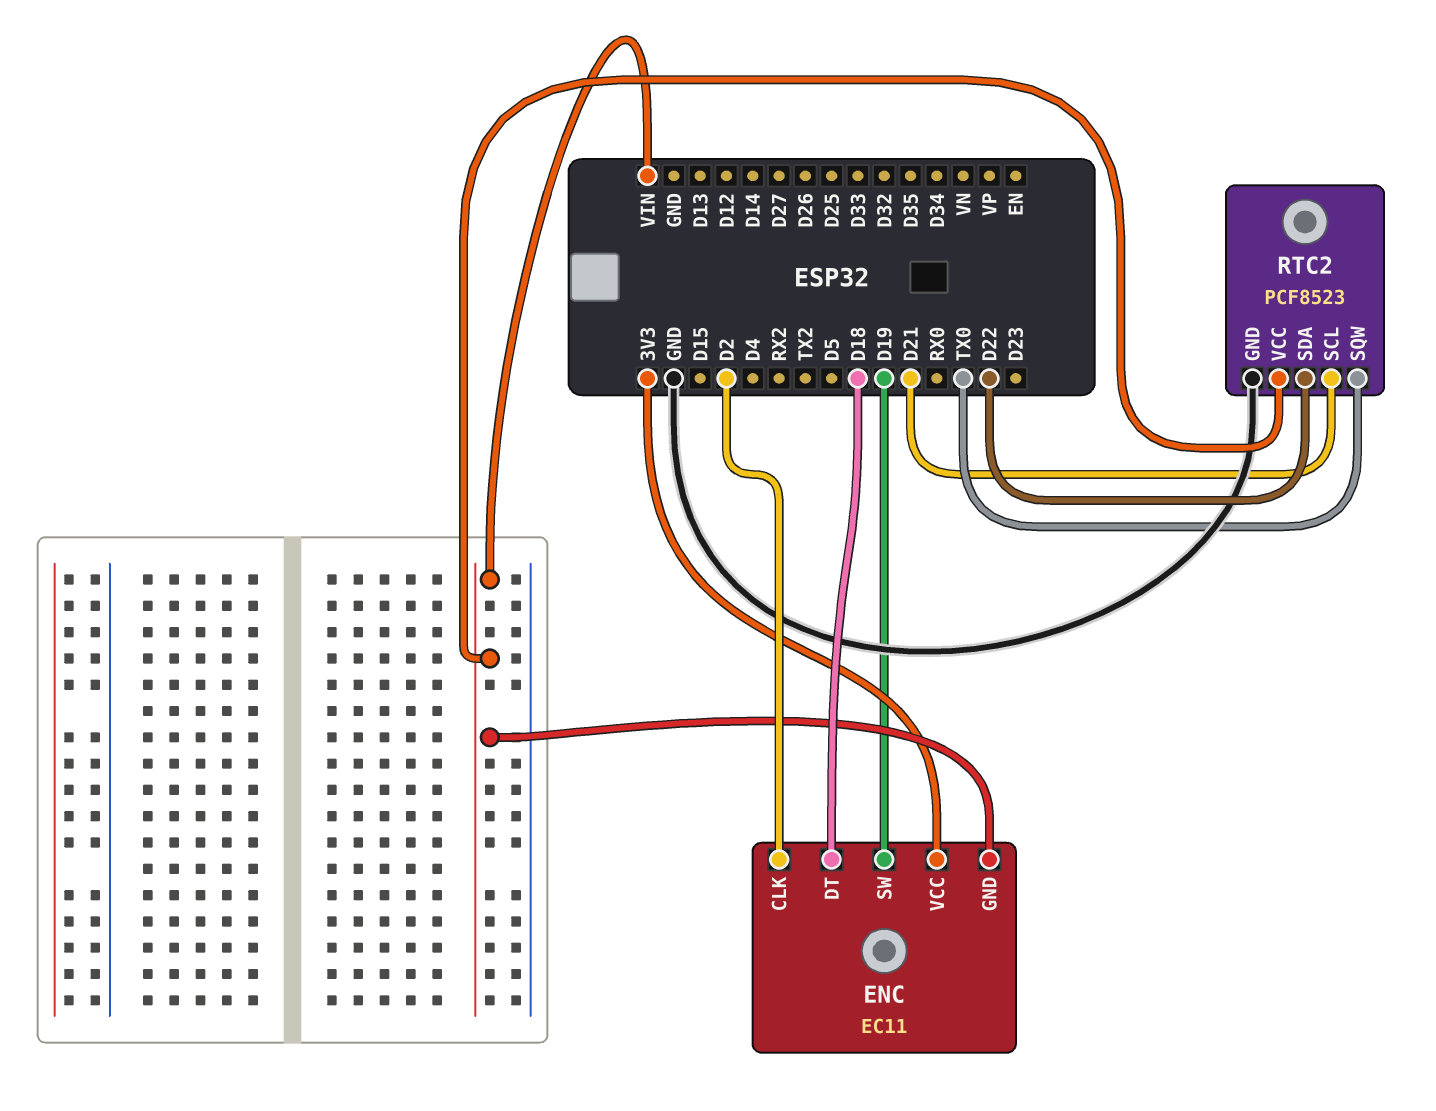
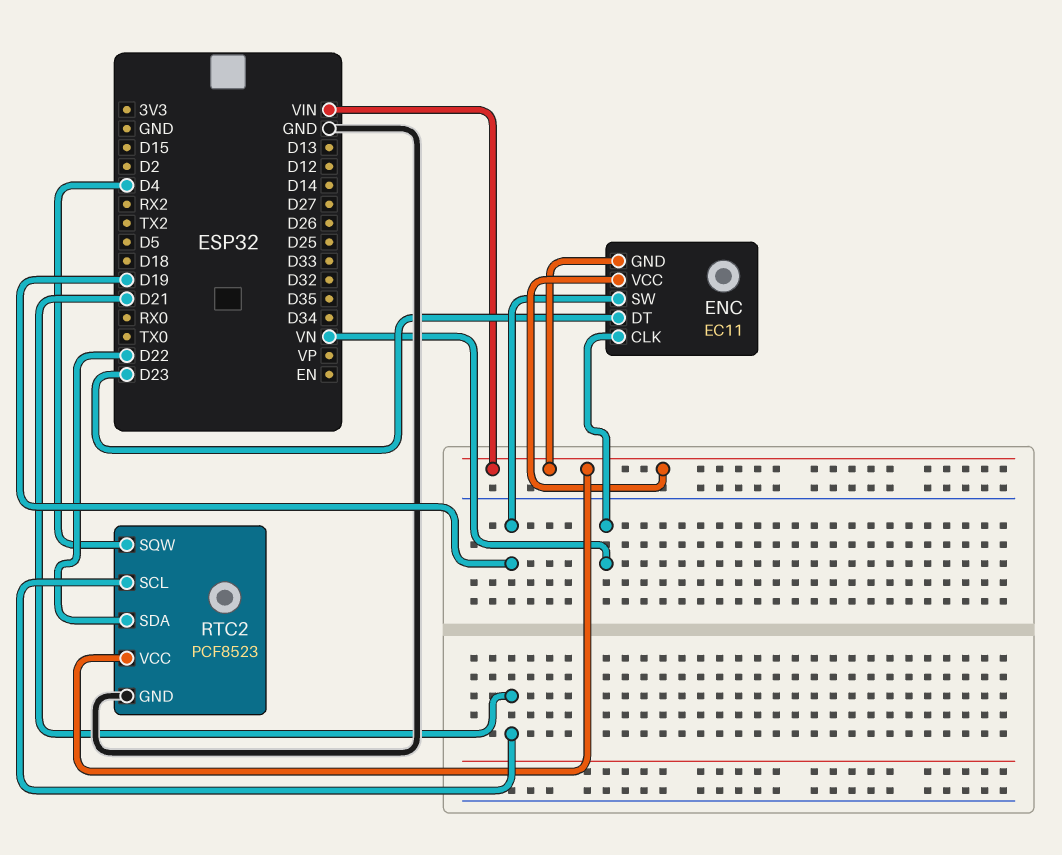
ENC pin CLK: D2 -> VN
ENC pin DT: D18 -> D23
ENC pin VCC: 3V3 -> VIN
RTC2 pin SQW: TX0 -> D4

